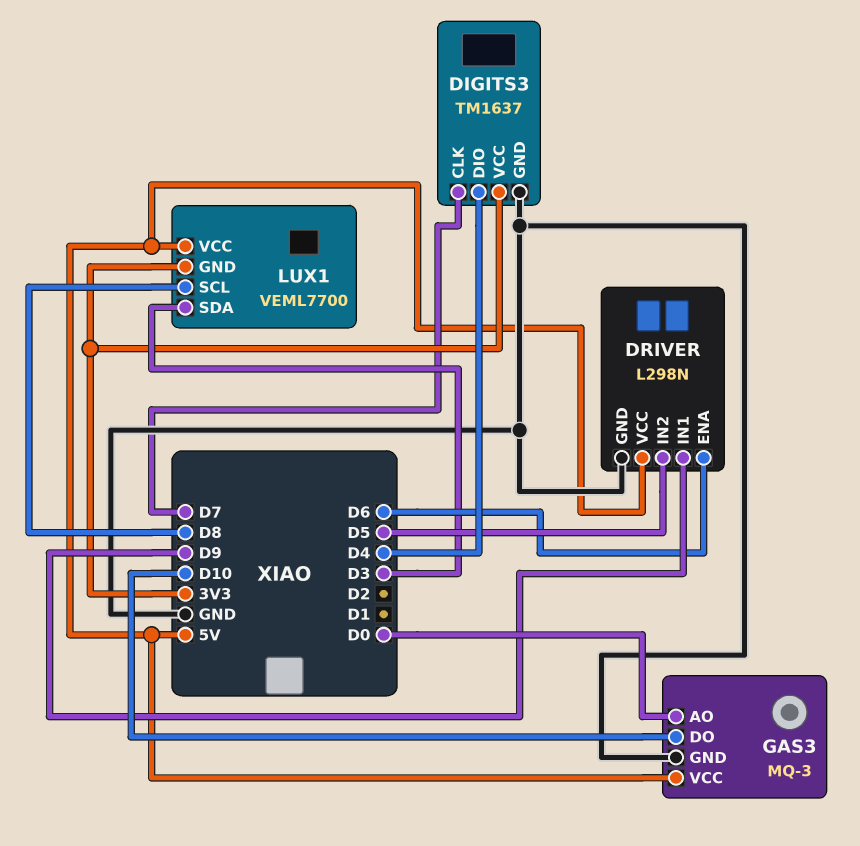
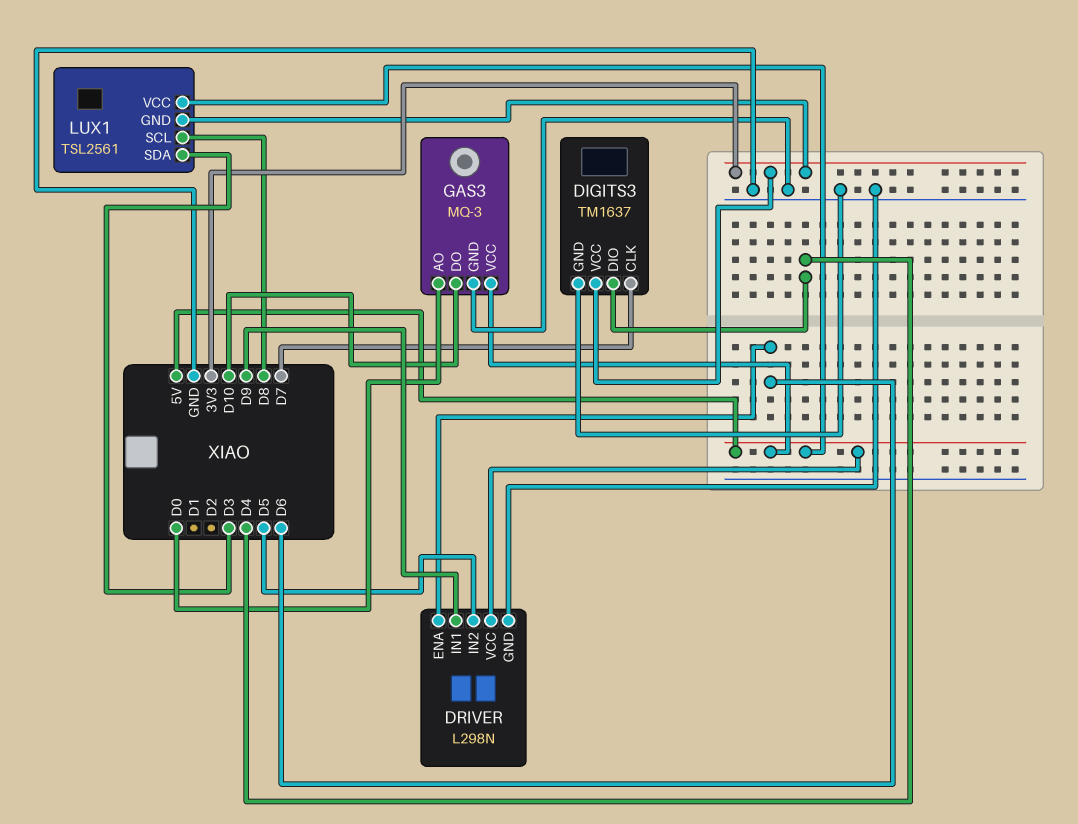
LUX1: VEML7700 -> TSL2561

